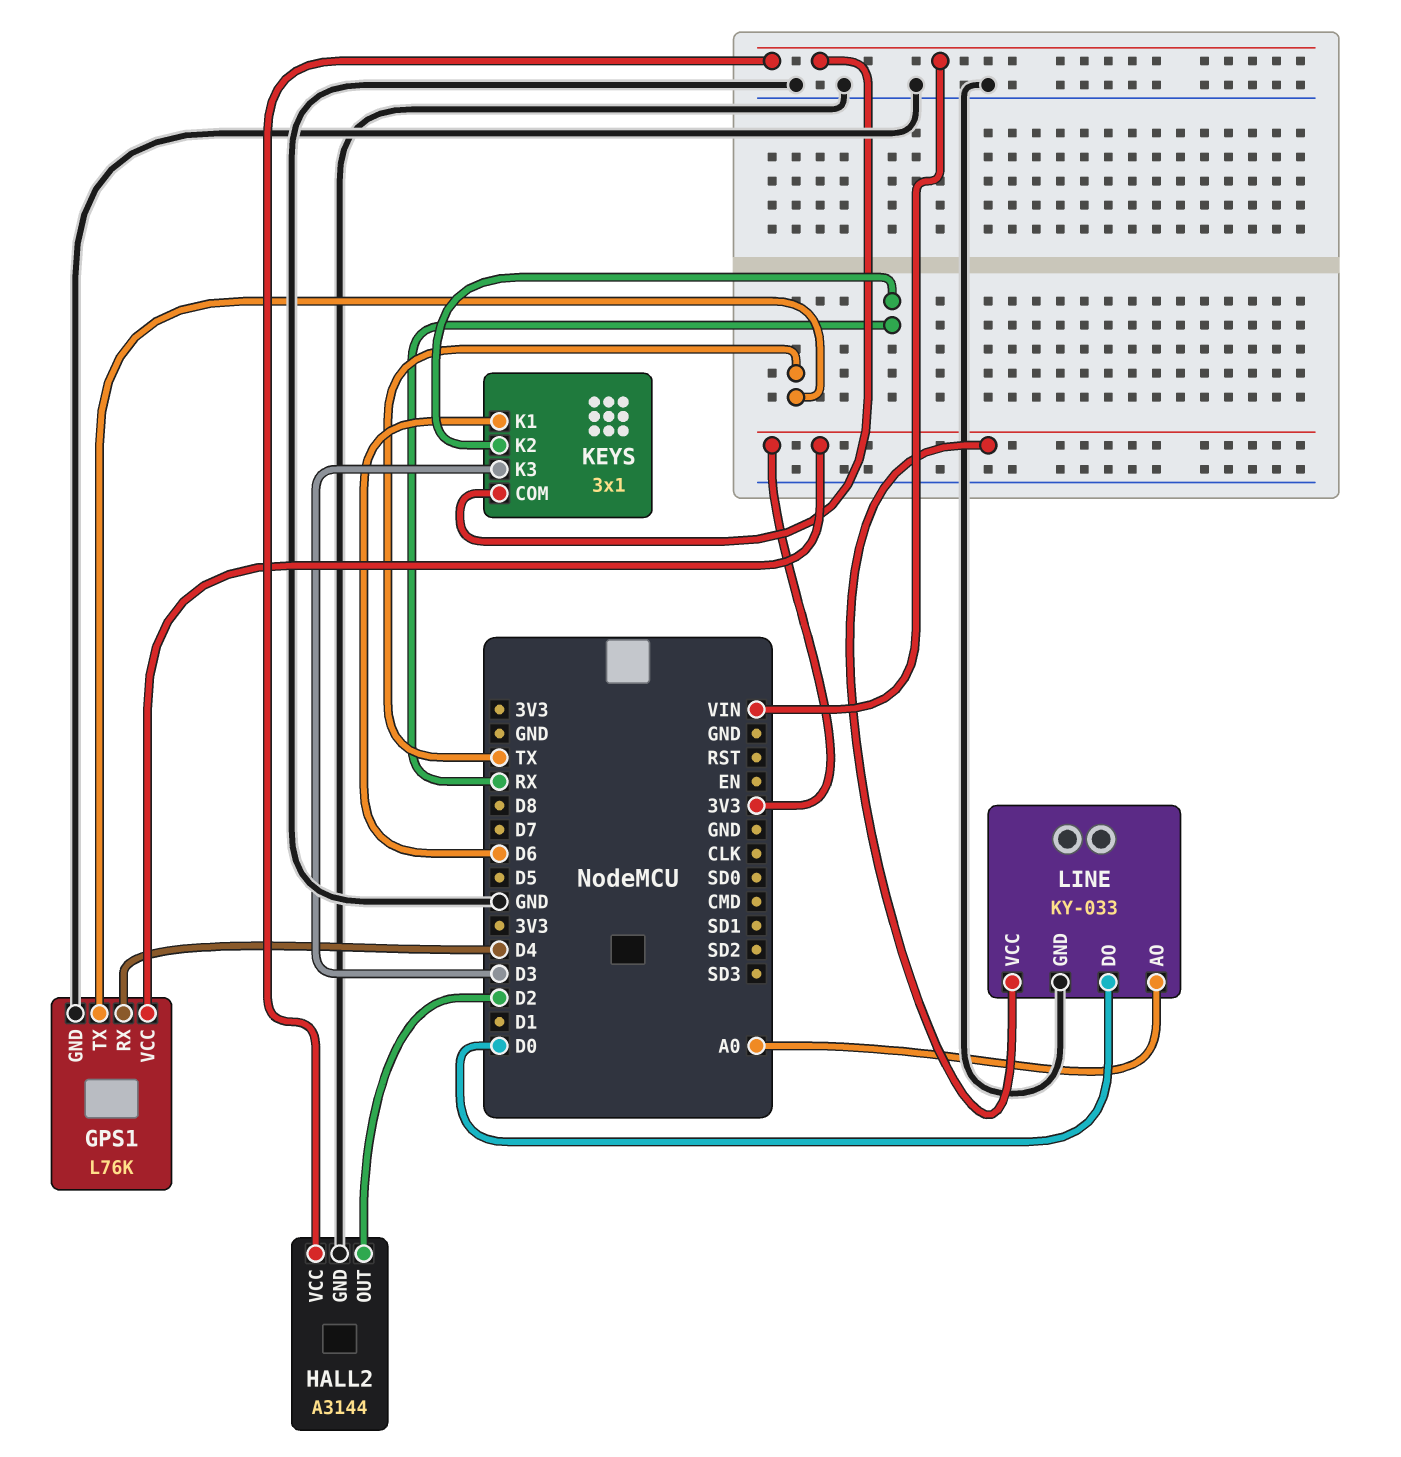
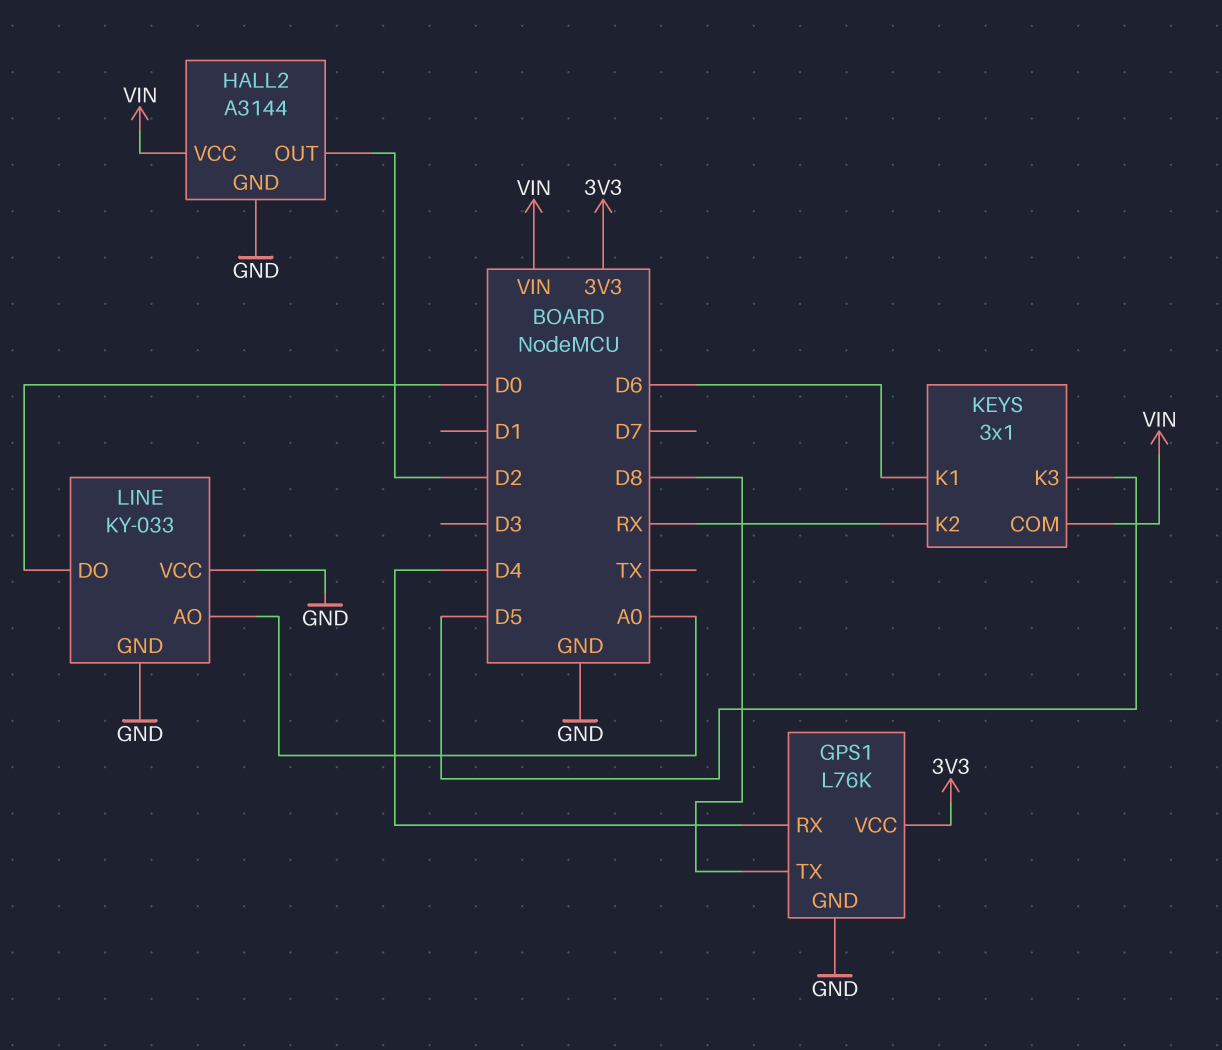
GPS1 pin TX: TX -> D8
KEYS pin K3: D3 -> D5
LINE pin VCC: 3V3 -> GND

